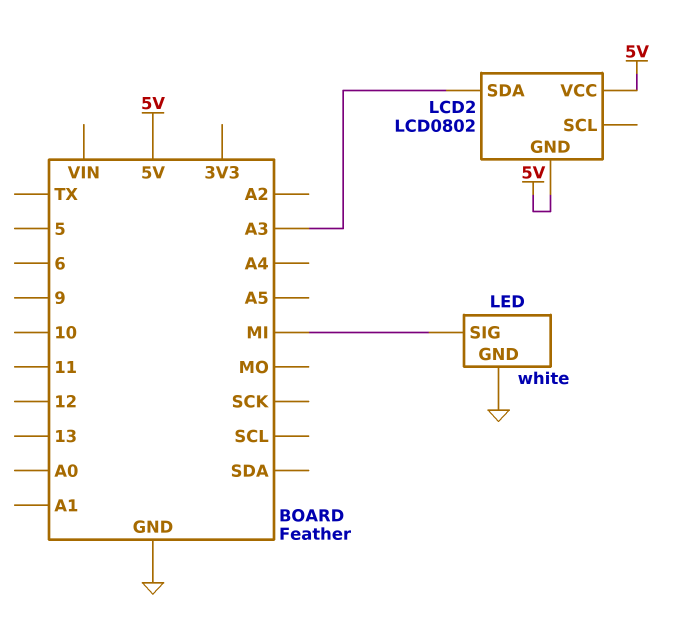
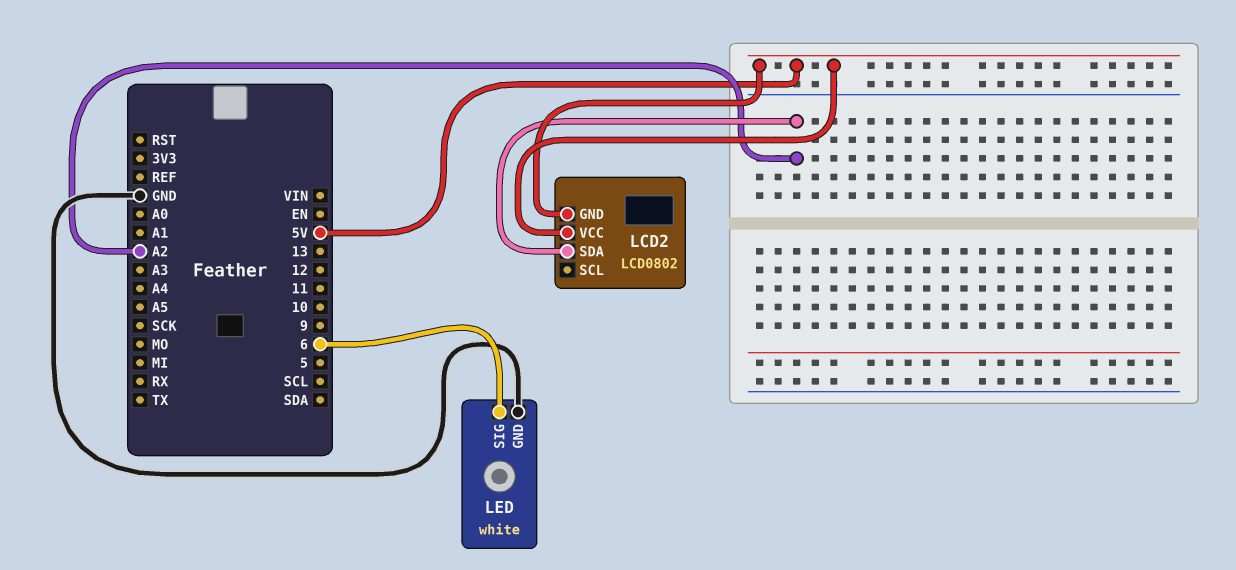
LCD2 pin SDA: A3 -> A2
LED pin SIG: MI -> 6

